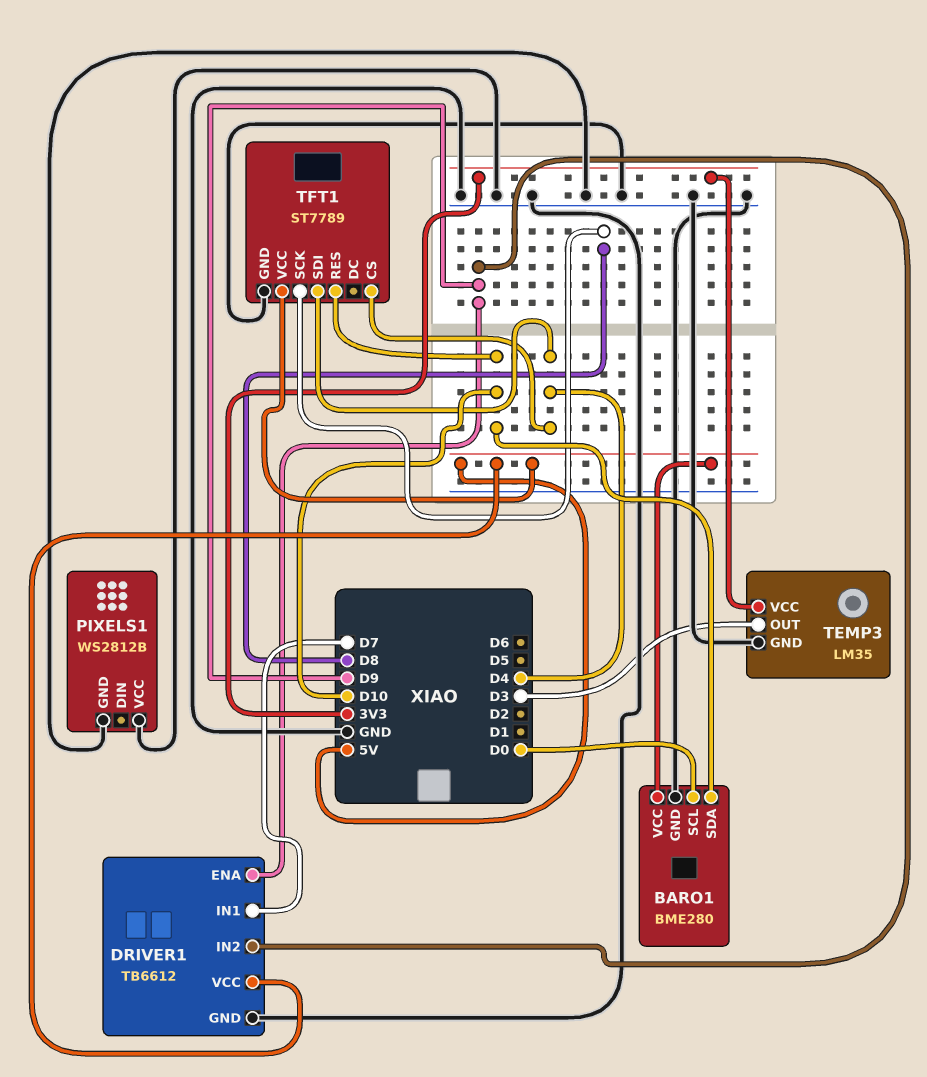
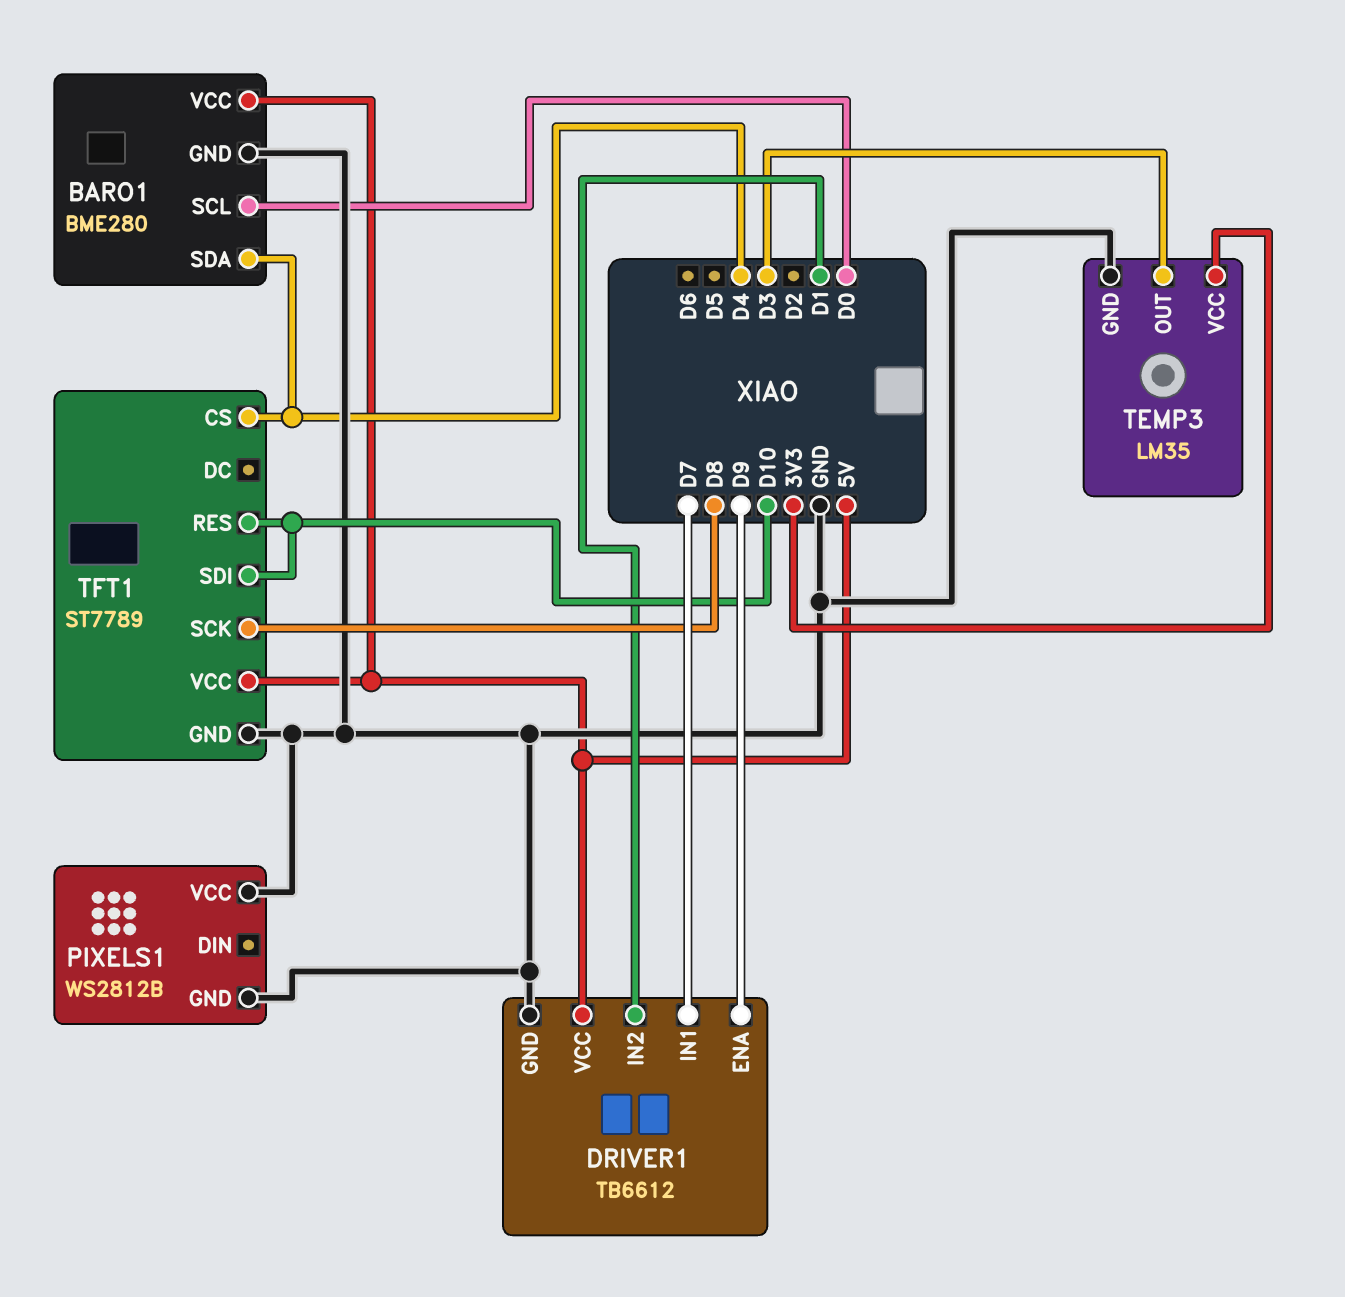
BARO1 pin SDA: D10 -> D4
DRIVER1 pin IN2: D9 -> D1
TFT1 pin SDI: D4 -> D10

